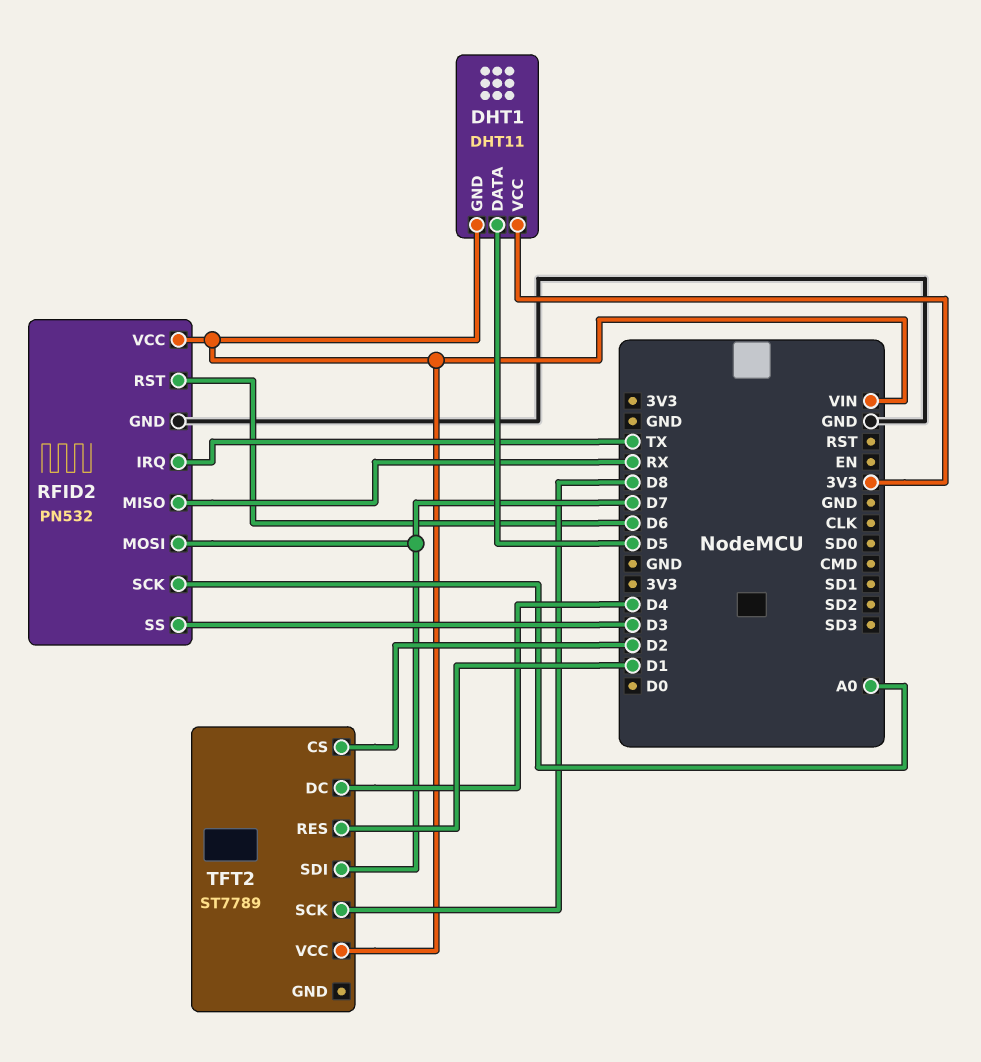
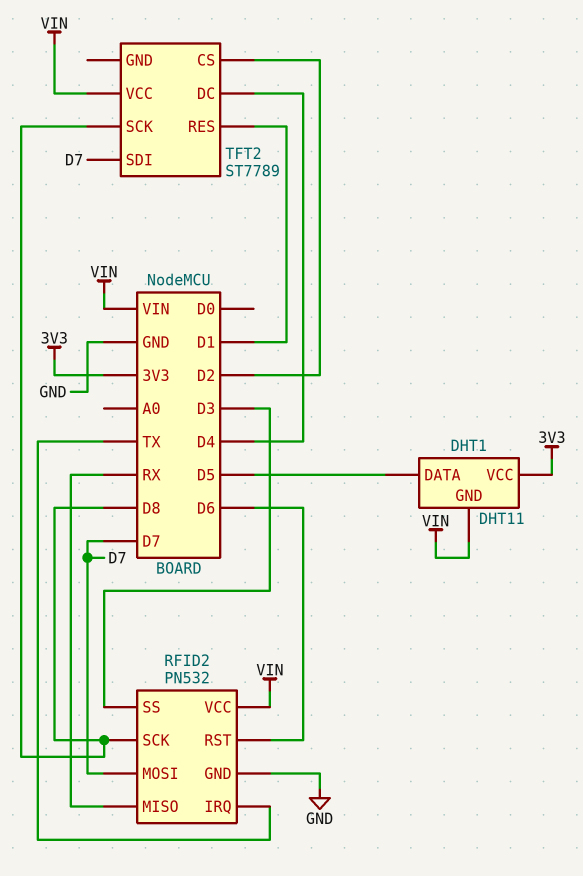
RFID2 pin SCK: A0 -> D8

